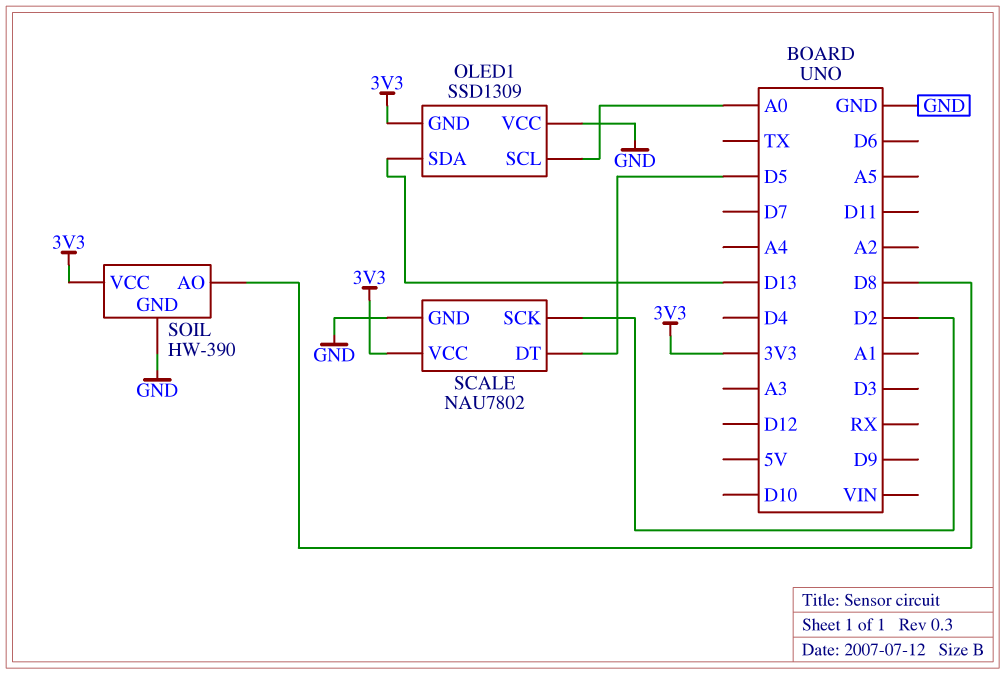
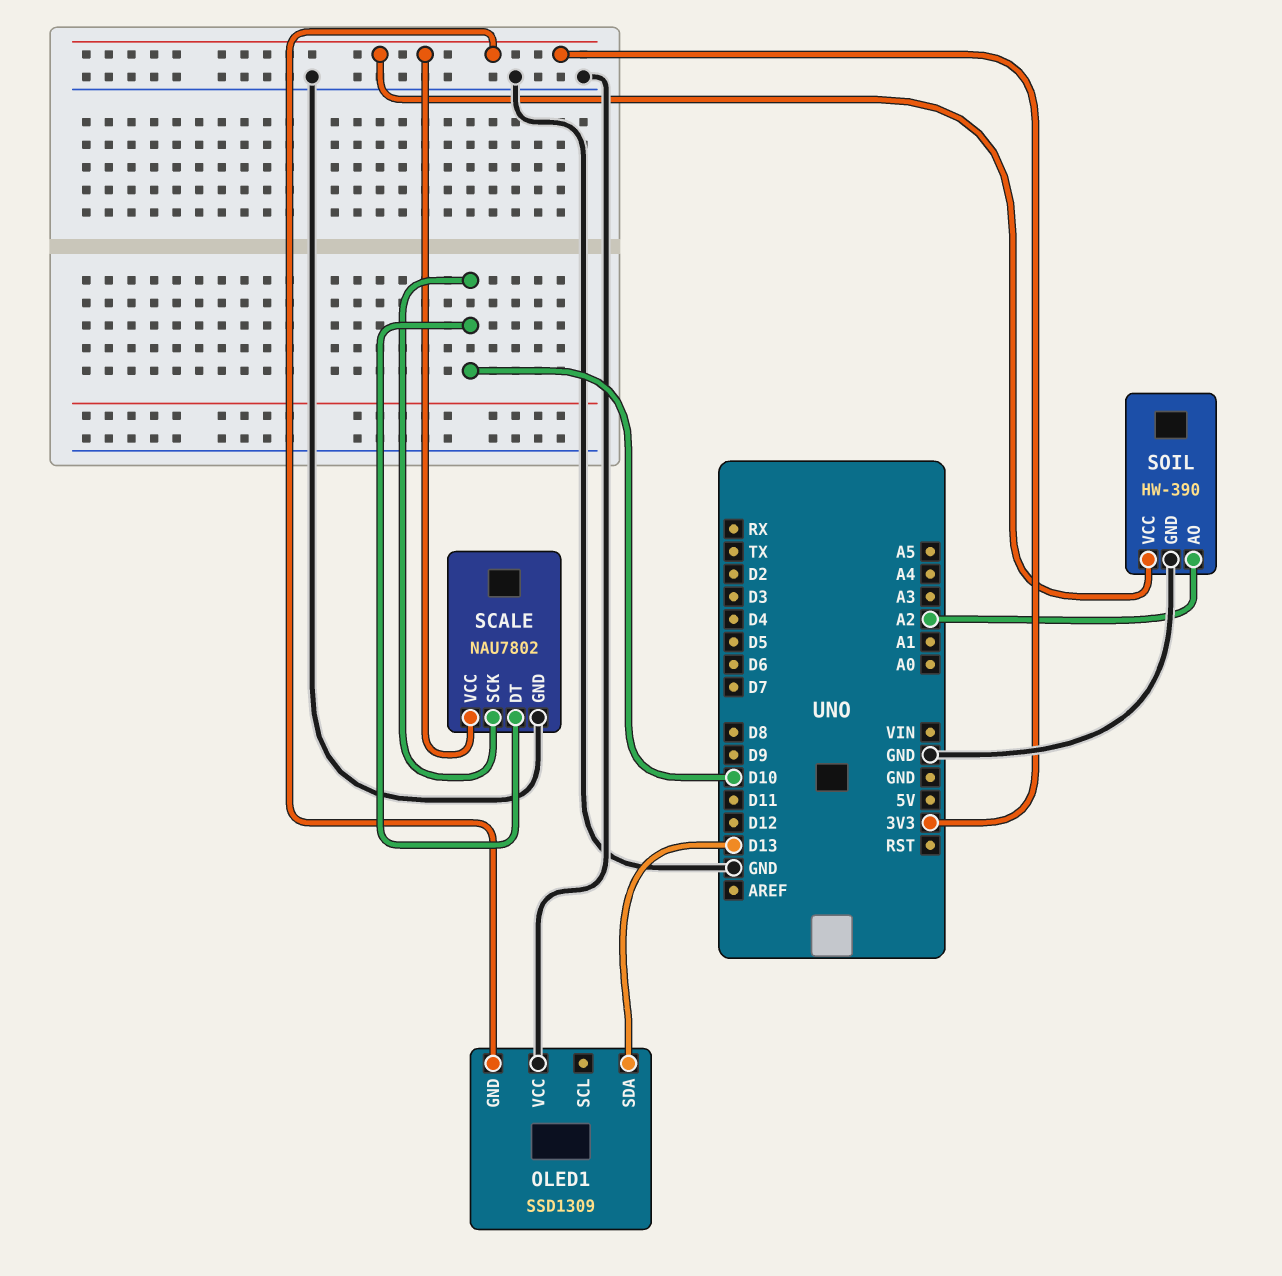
OLED1 pin SCL: A0 -> none
SCALE pin DT: D5 -> D10
SCALE pin SCK: D2 -> D10
SOIL pin AO: D8 -> A2

